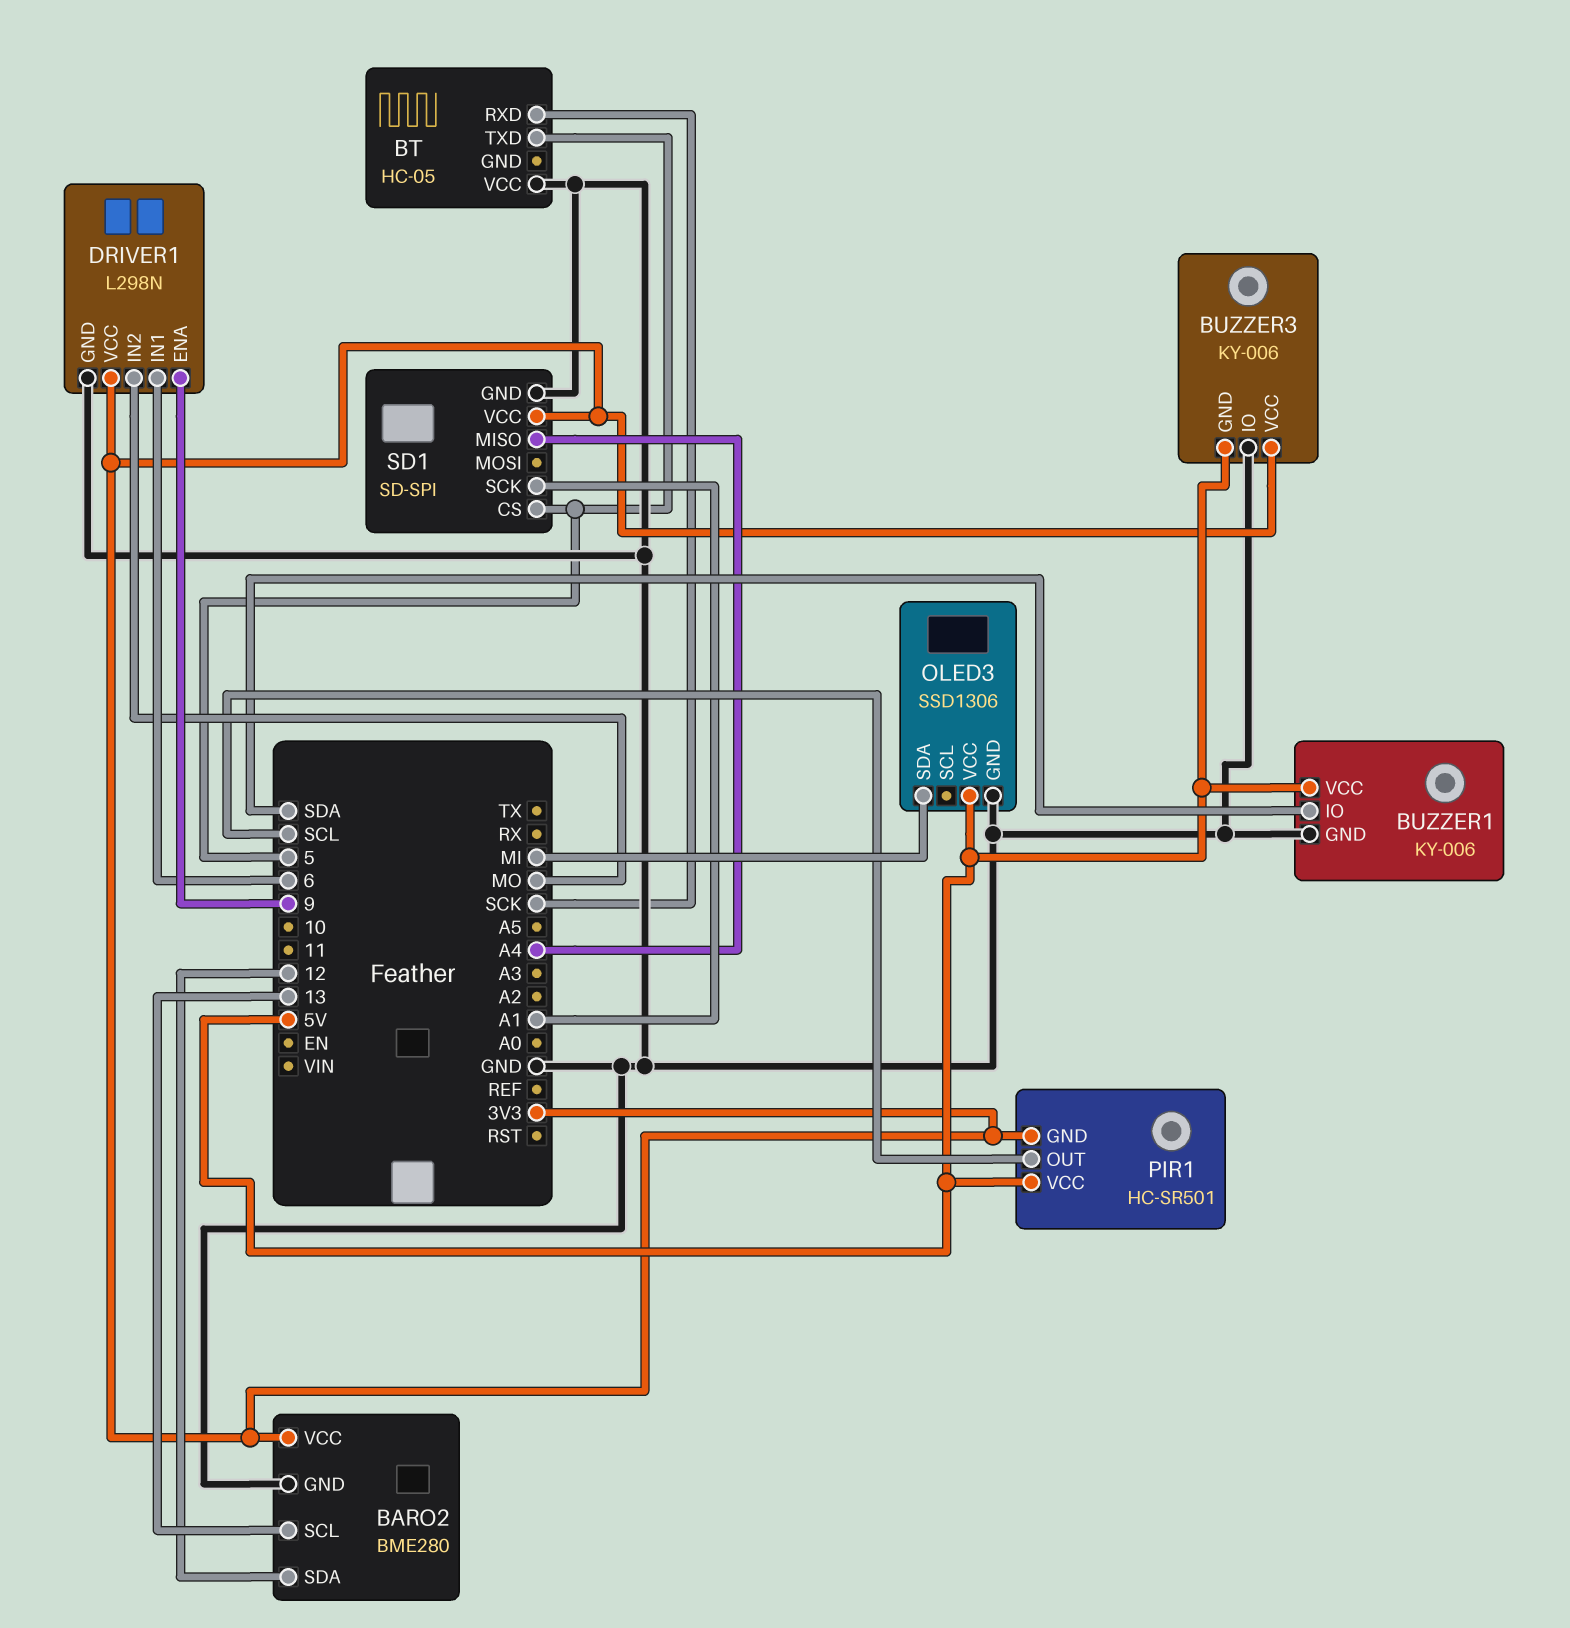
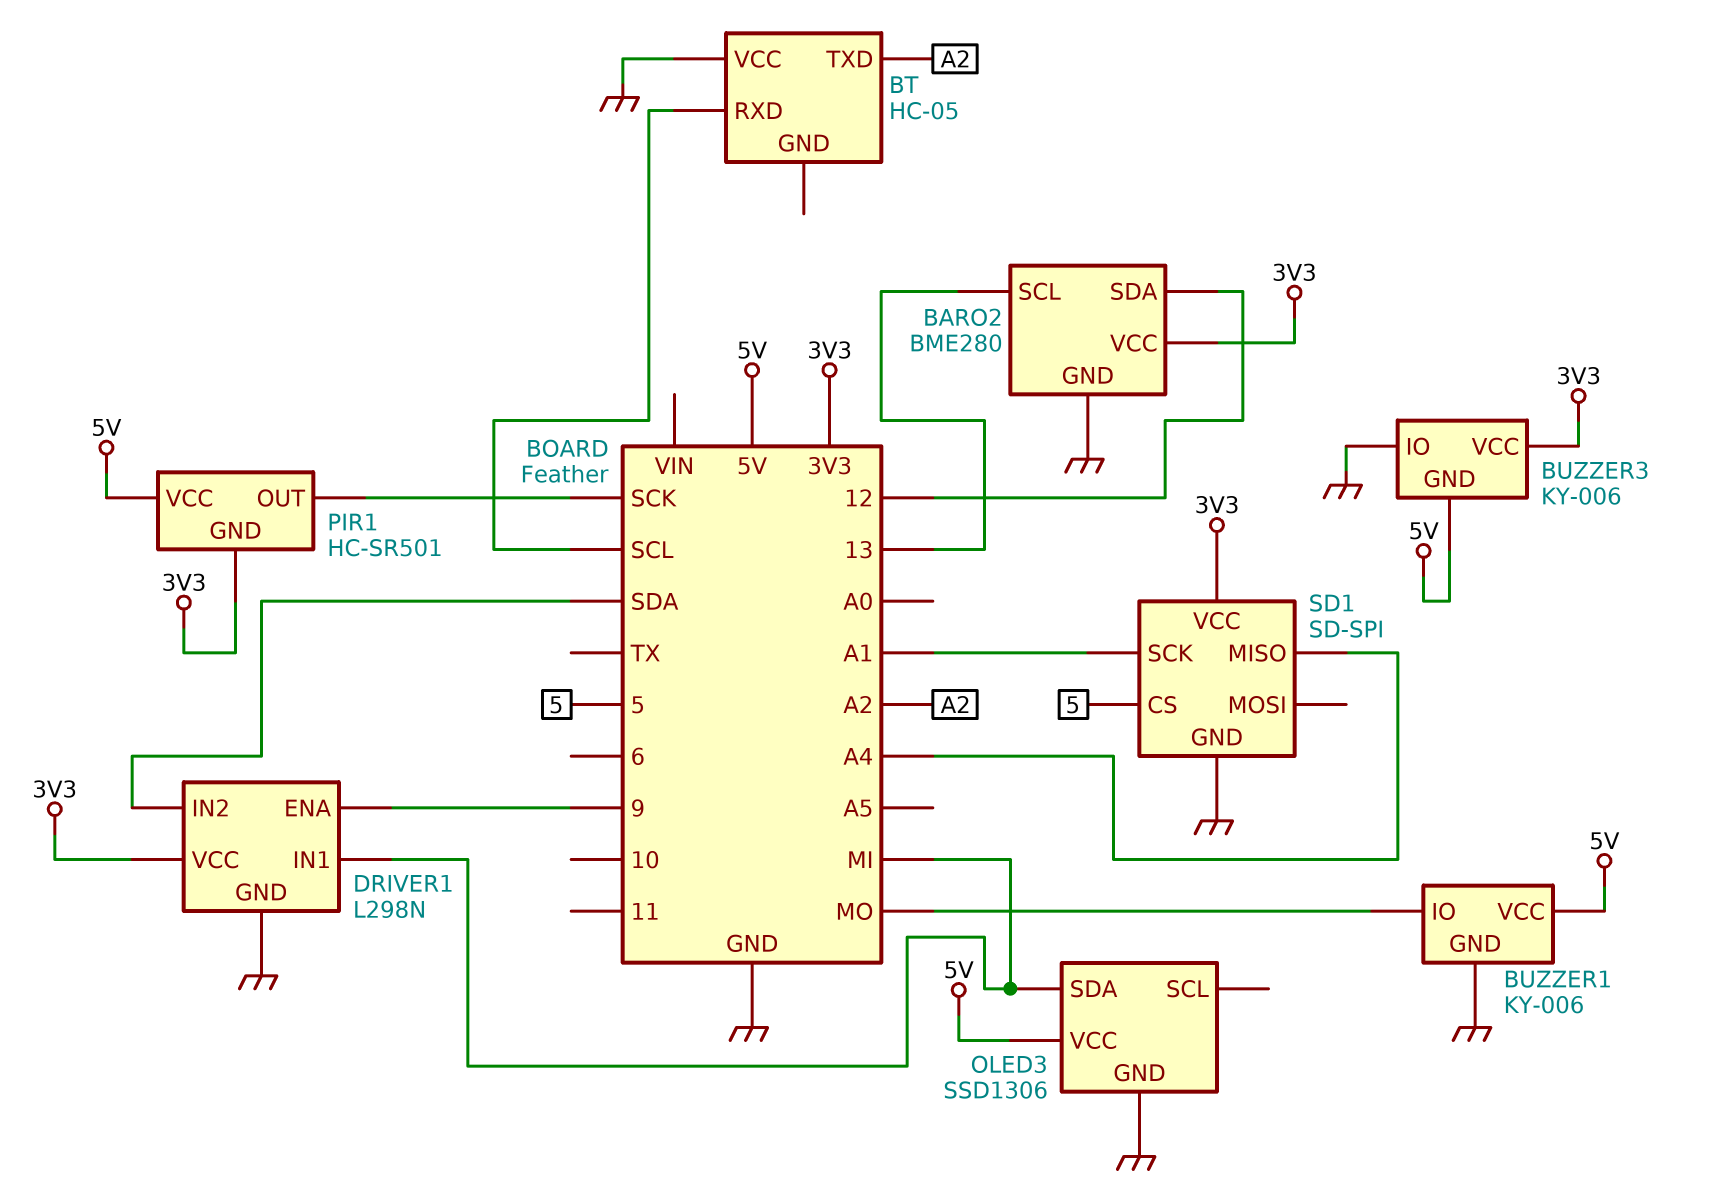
BT pin RXD: SCK -> SCL
BT pin TXD: 5 -> A2
BUZZER1 pin IO: SDA -> MO
DRIVER1 pin IN1: 6 -> MI
DRIVER1 pin IN2: MO -> SDA
PIR1 pin OUT: SCL -> SCK

